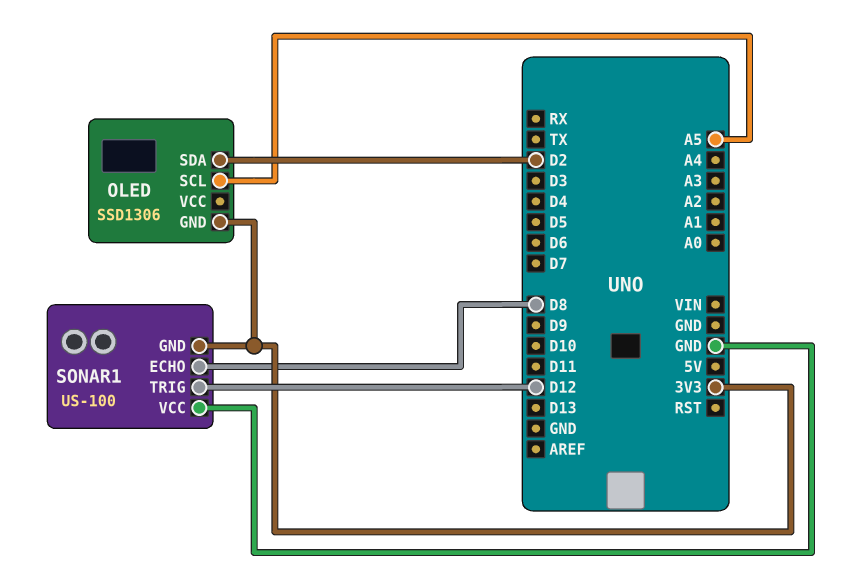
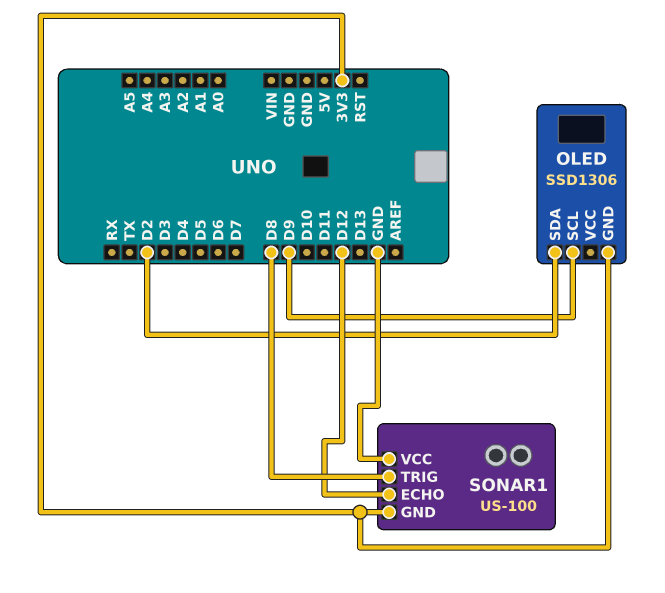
OLED pin SCL: A5 -> D9
SONAR1 pin ECHO: D8 -> D12
SONAR1 pin TRIG: D12 -> D8

